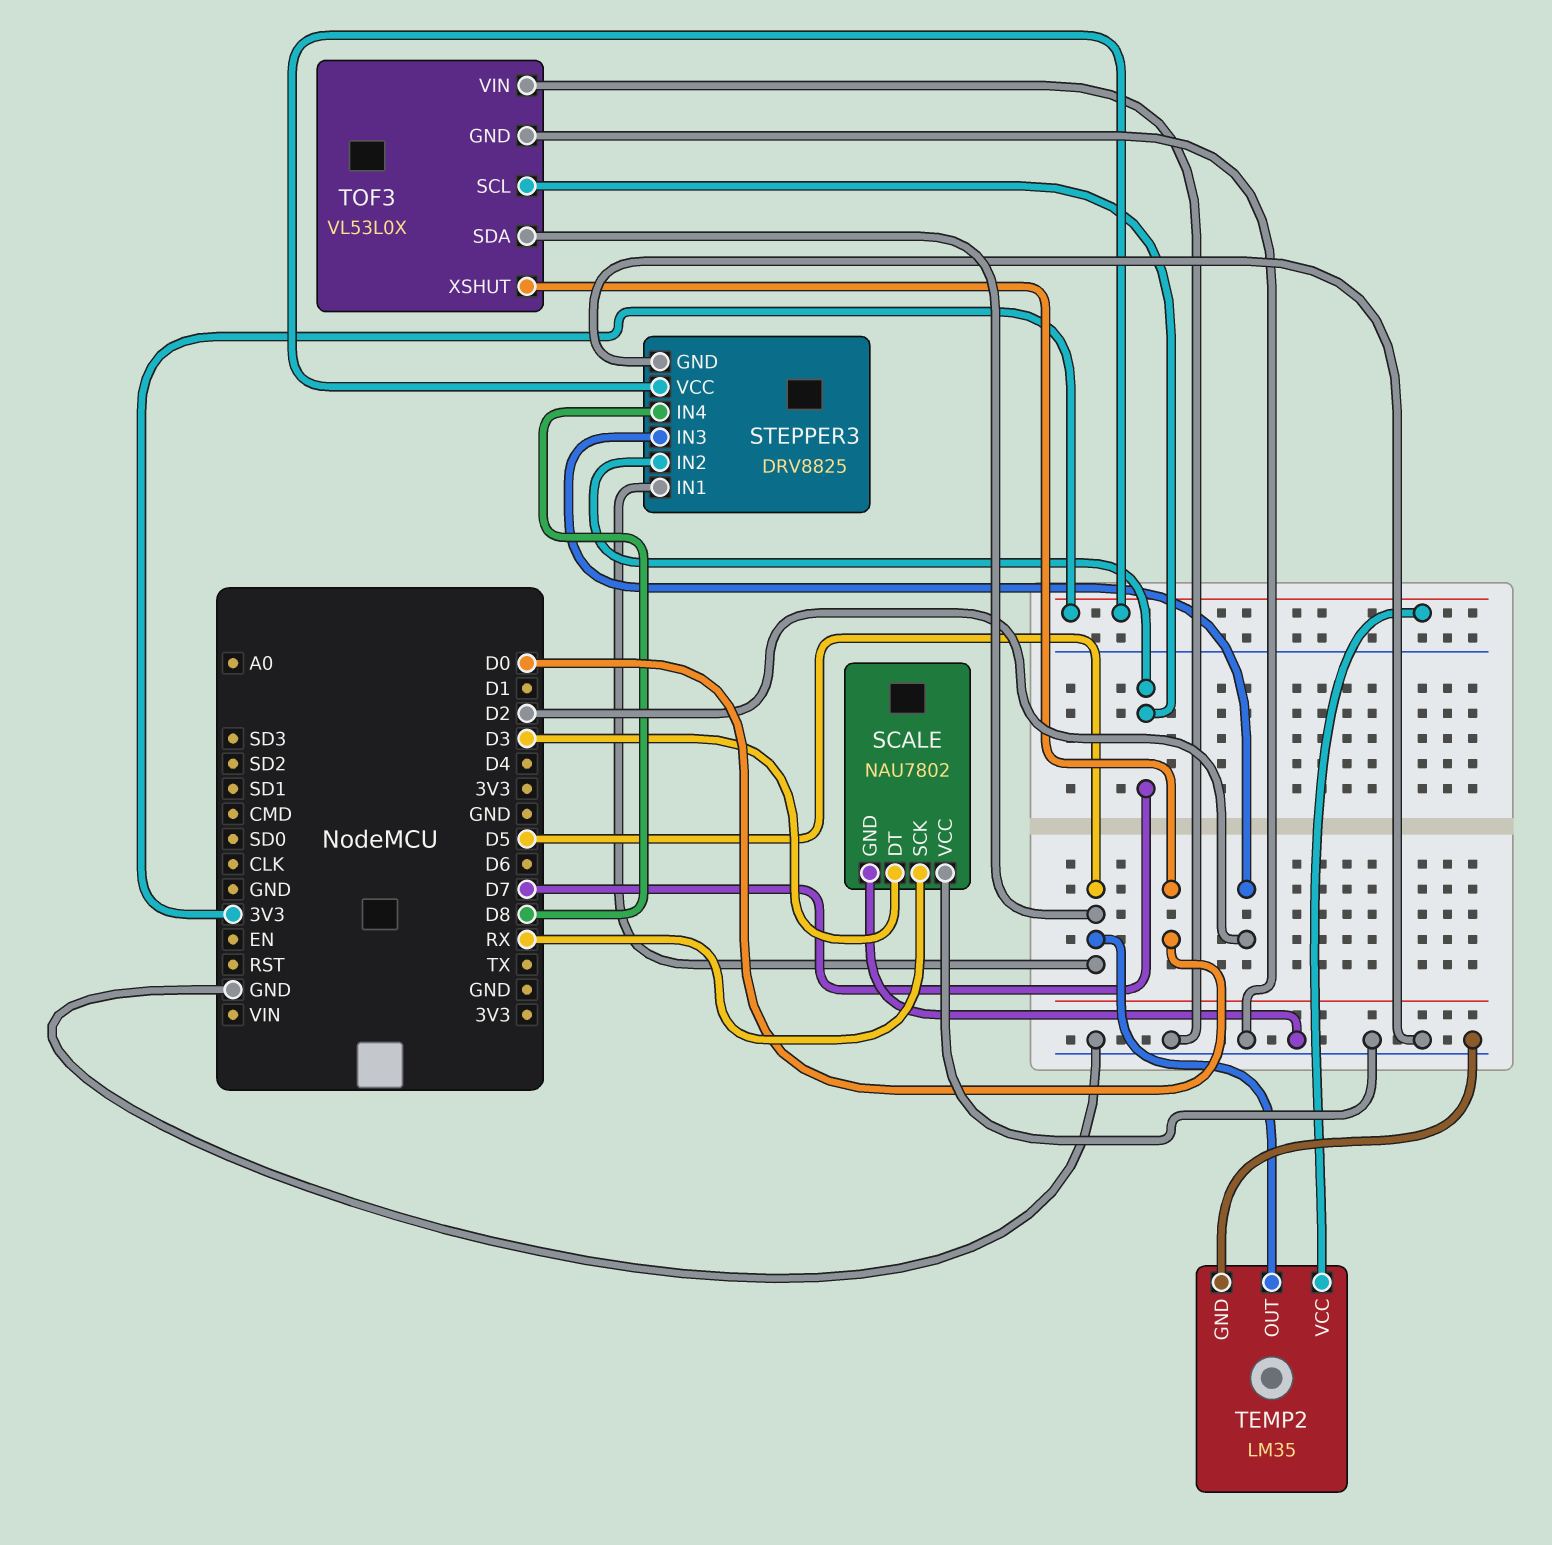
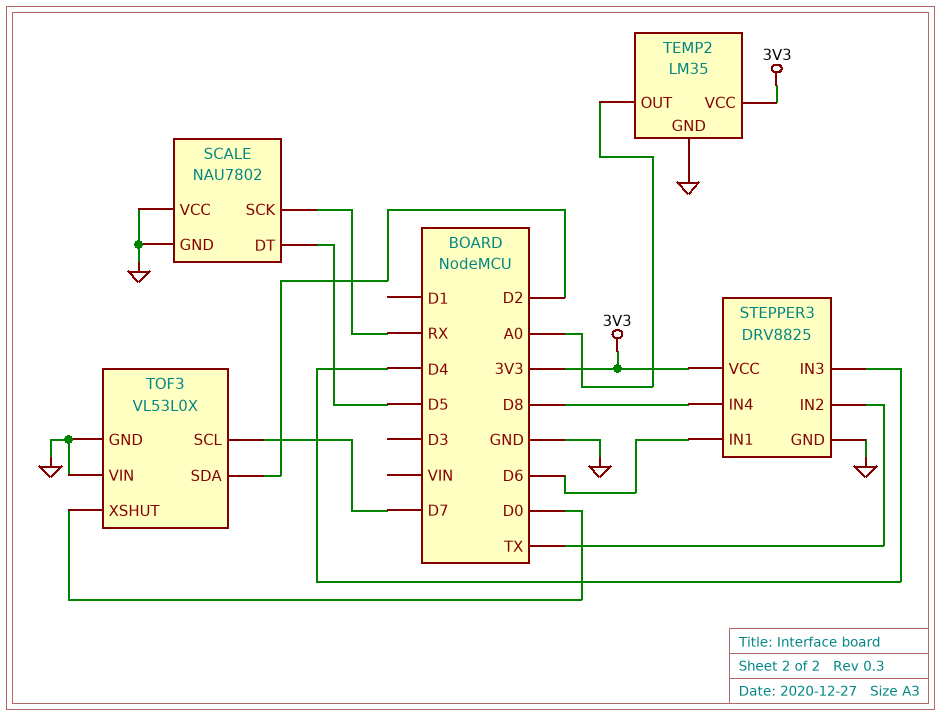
SCALE pin DT: D3 -> D5
STEPPER3 pin IN1: D5 -> D6
STEPPER3 pin IN2: D7 -> TX
STEPPER3 pin IN3: D2 -> D4
TEMP2 pin OUT: D5 -> A0
TOF3 pin SDA: D5 -> D2

